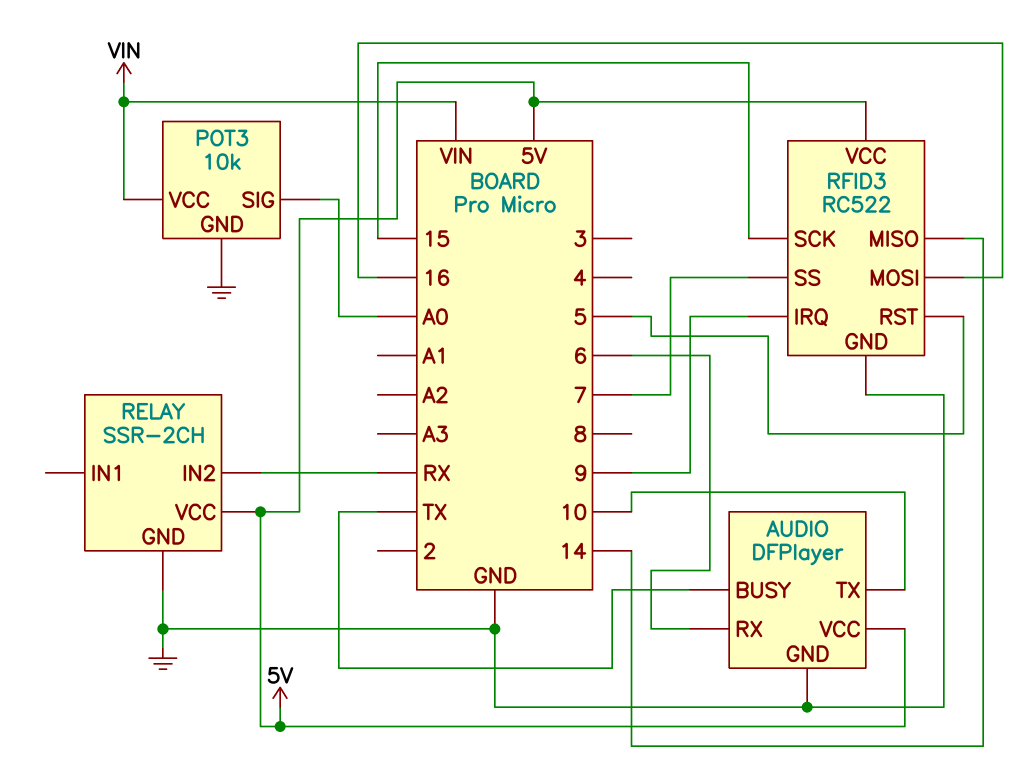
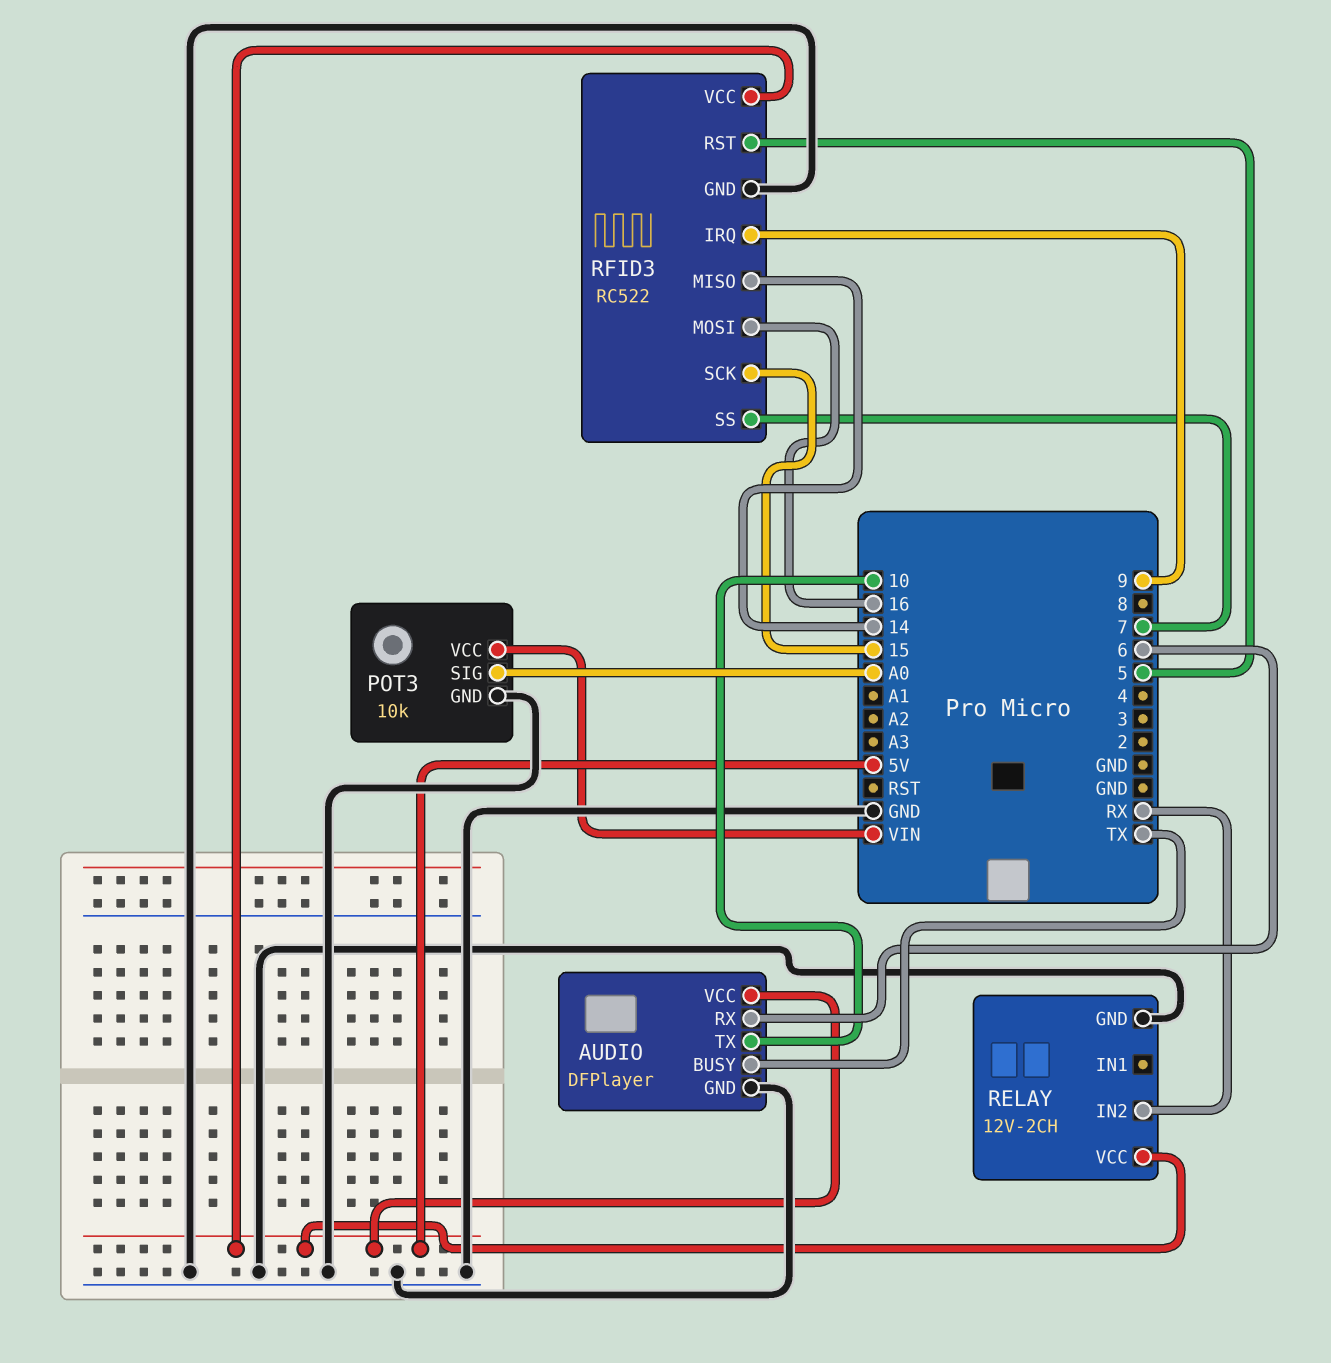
RELAY: SSR-2CH -> 12V-2CH

